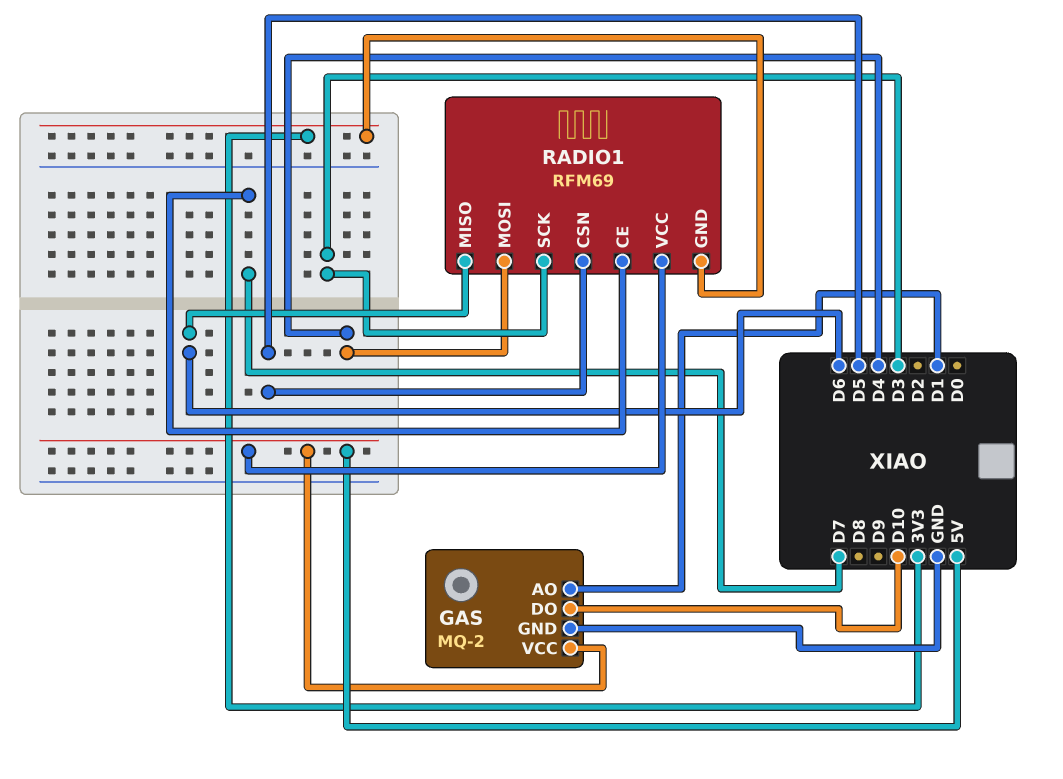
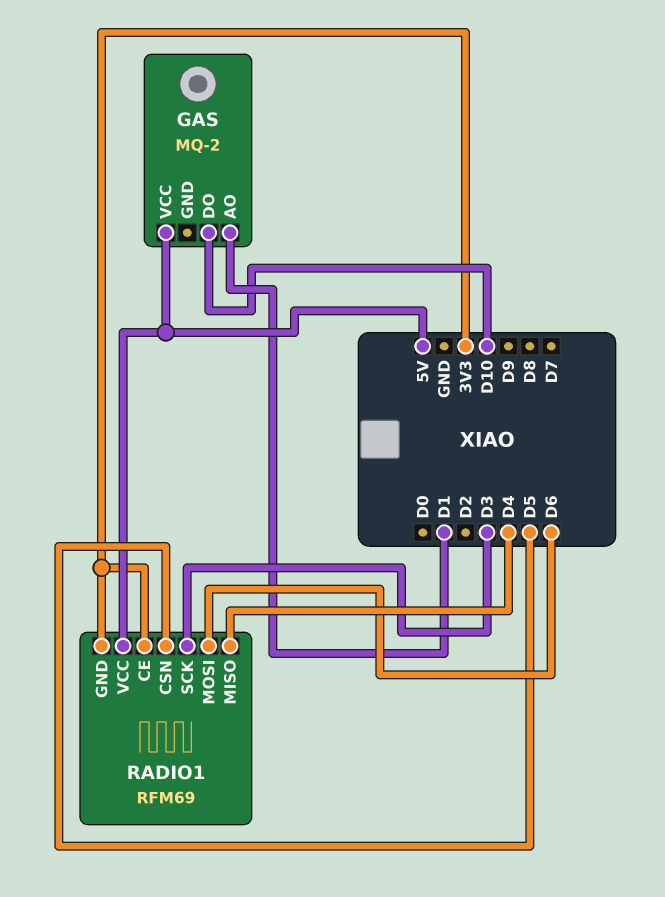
GAS pin GND: GND -> none
RADIO1 pin CE: D7 -> 3V3
RADIO1 pin MISO: D6 -> D4
RADIO1 pin MOSI: D4 -> D6

